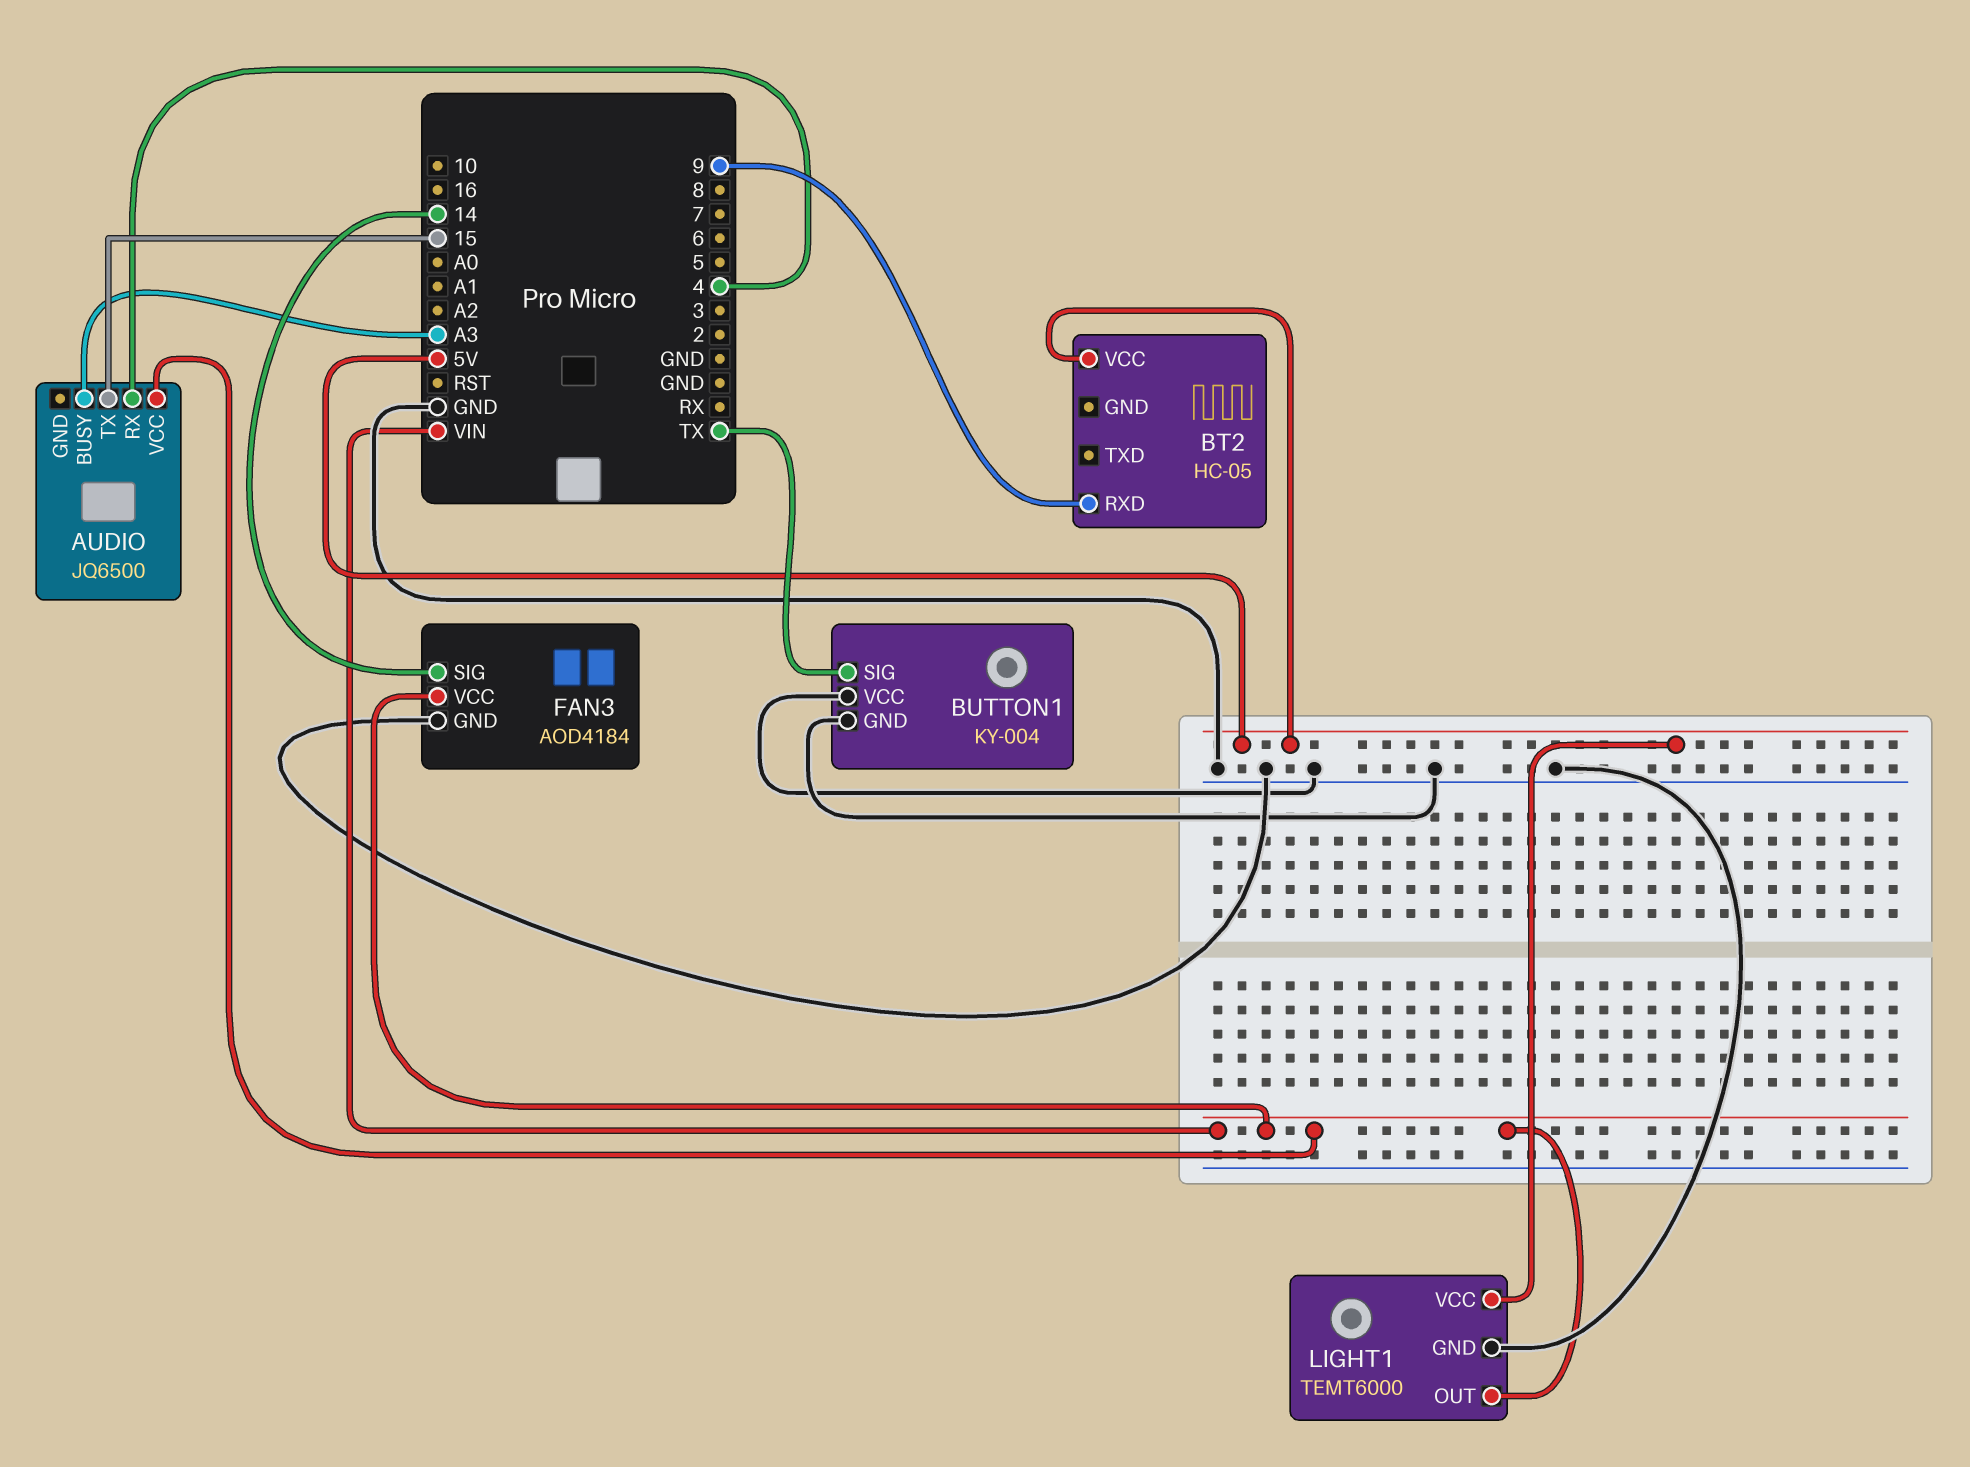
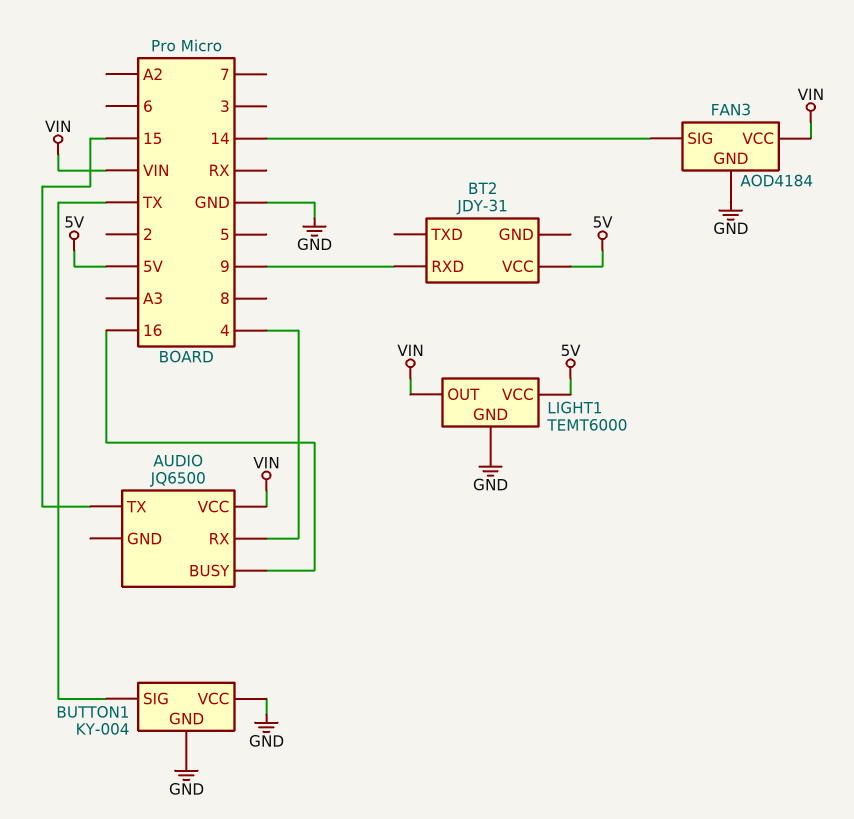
AUDIO pin BUSY: A3 -> 16
BT2: HC-05 -> JDY-31

